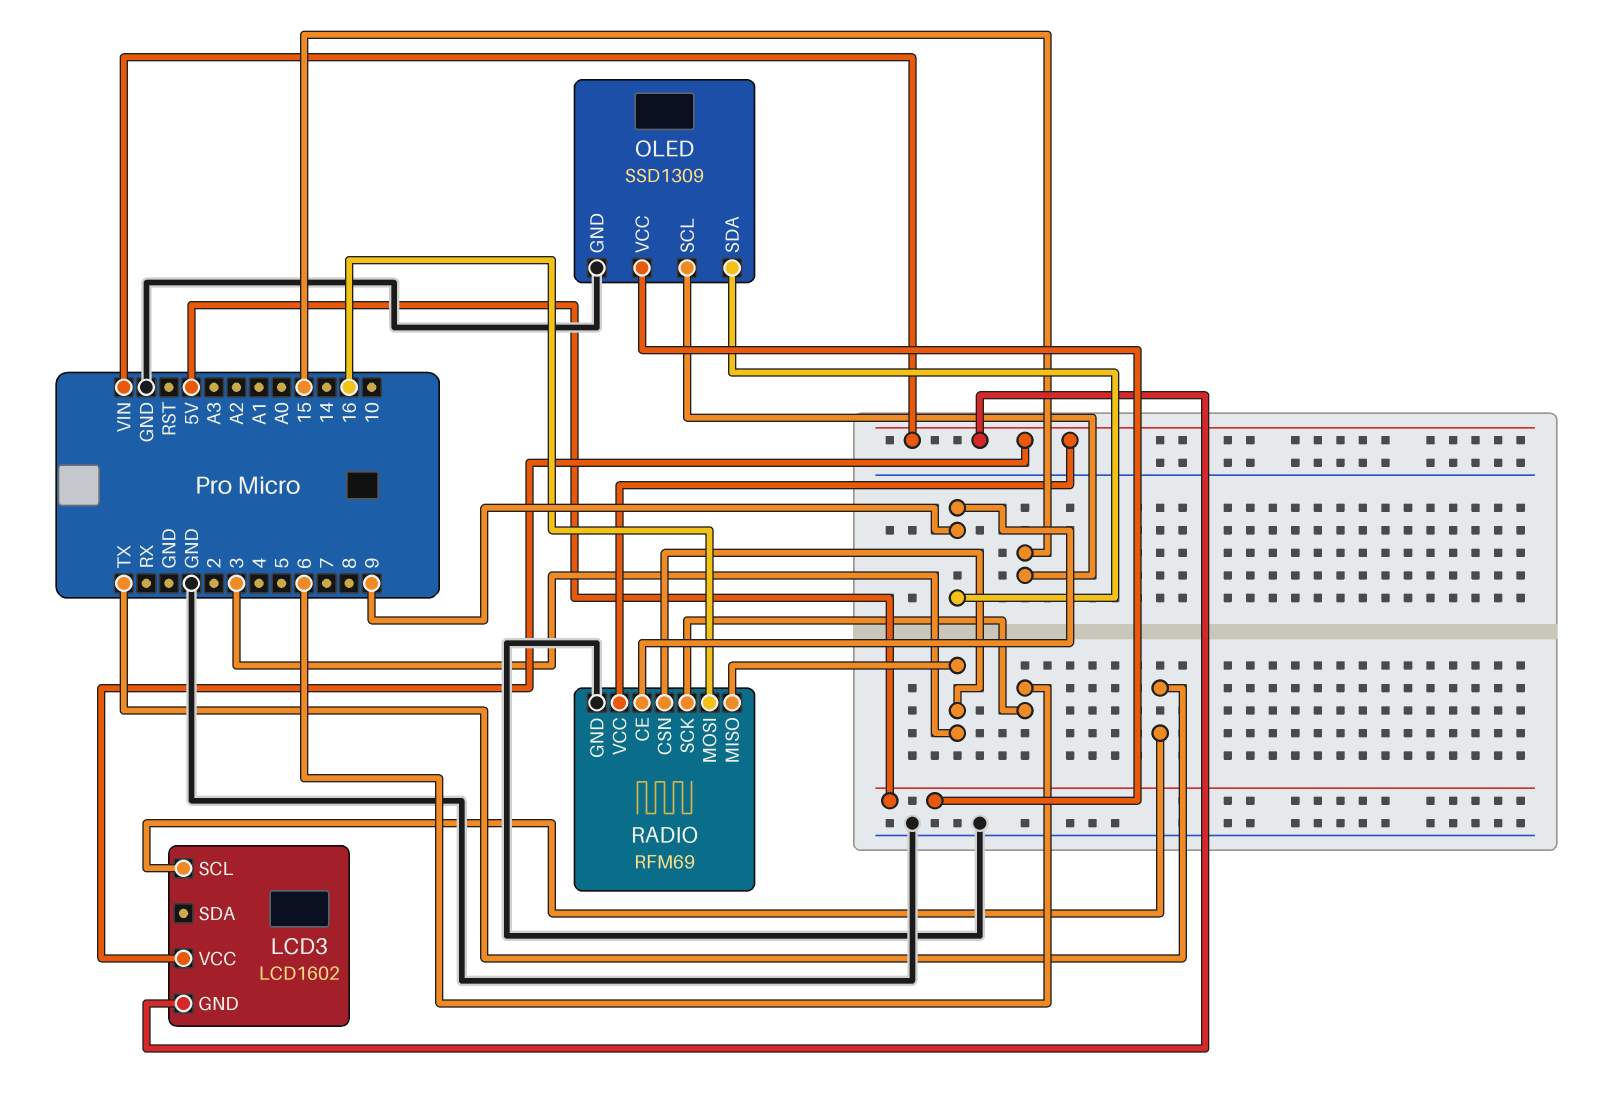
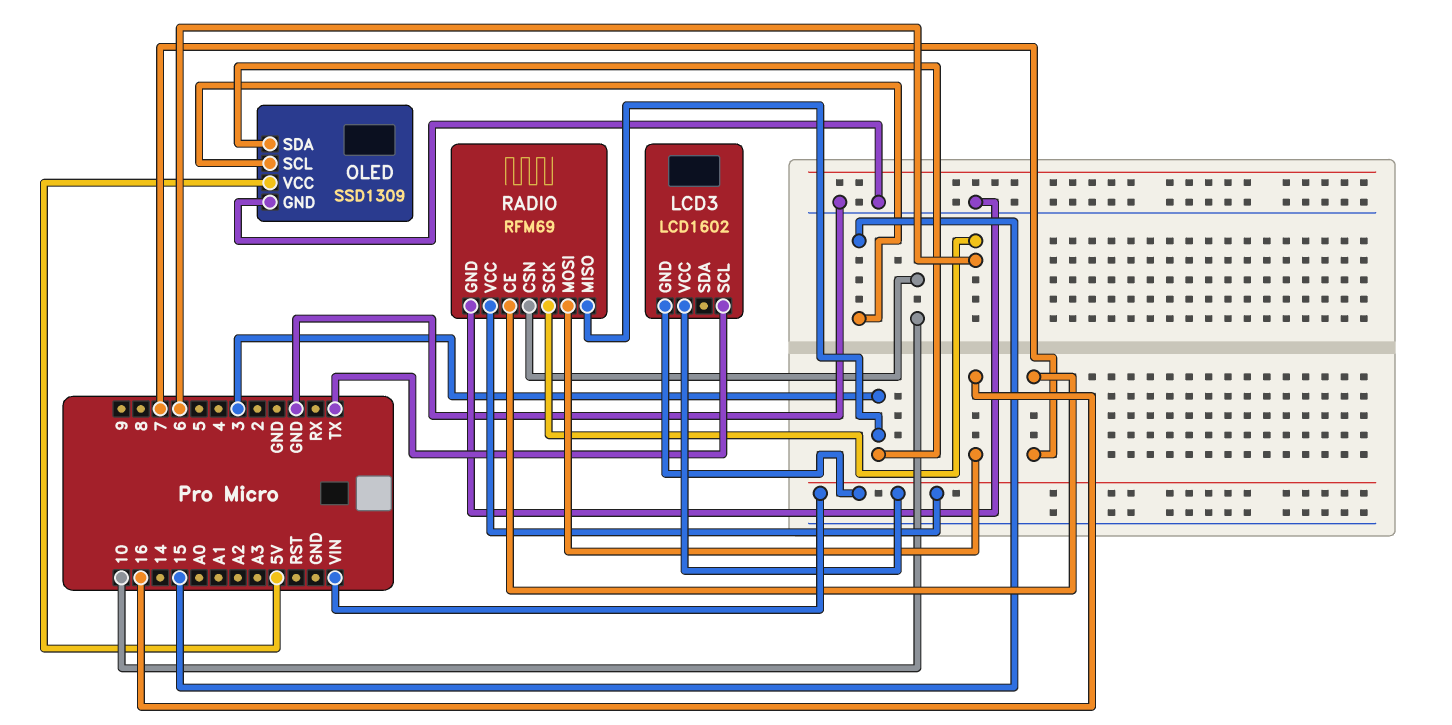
OLED pin SDA: 9 -> 3
RADIO pin CE: 9 -> 7
RADIO pin CSN: 3 -> 10

